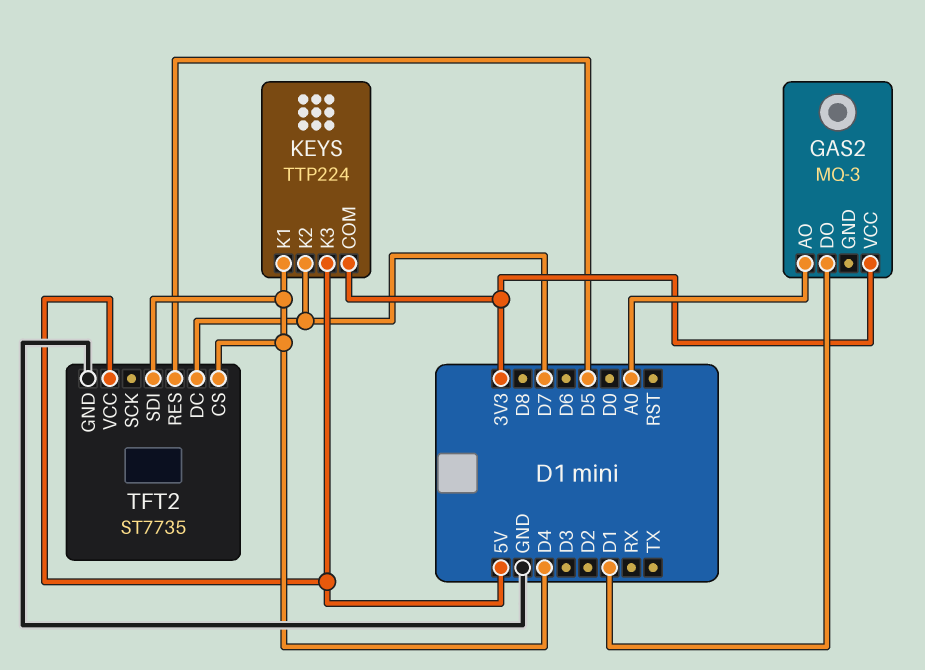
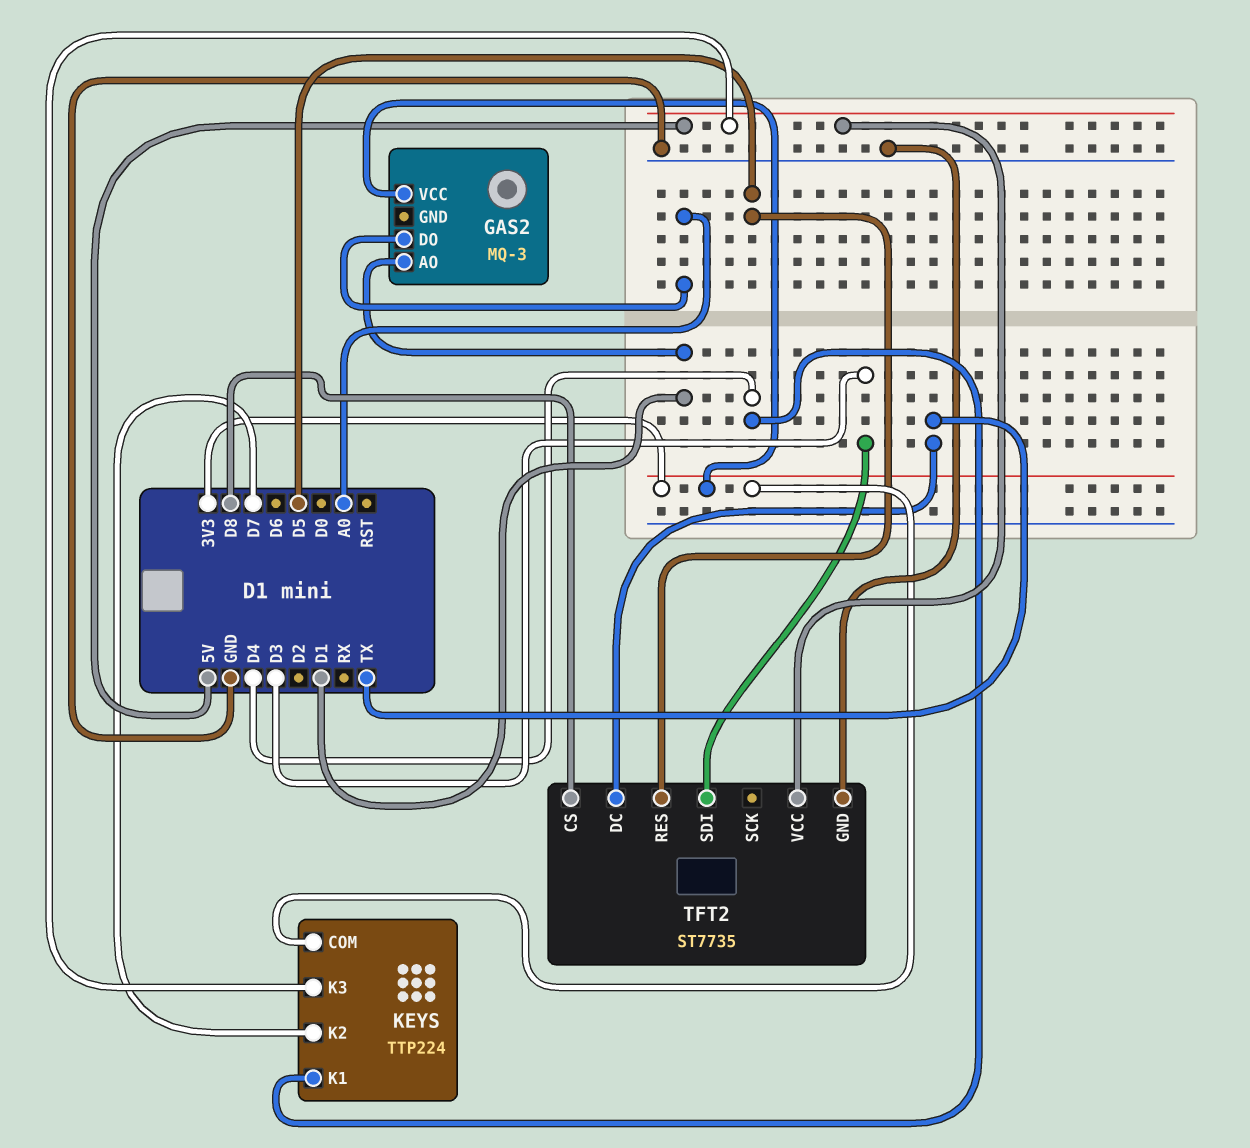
GAS2 pin AO: A0 -> D1
GAS2 pin DO: D1 -> A0
TFT2 pin CS: D4 -> D8
TFT2 pin DC: D7 -> TX
TFT2 pin SDI: D4 -> D3

